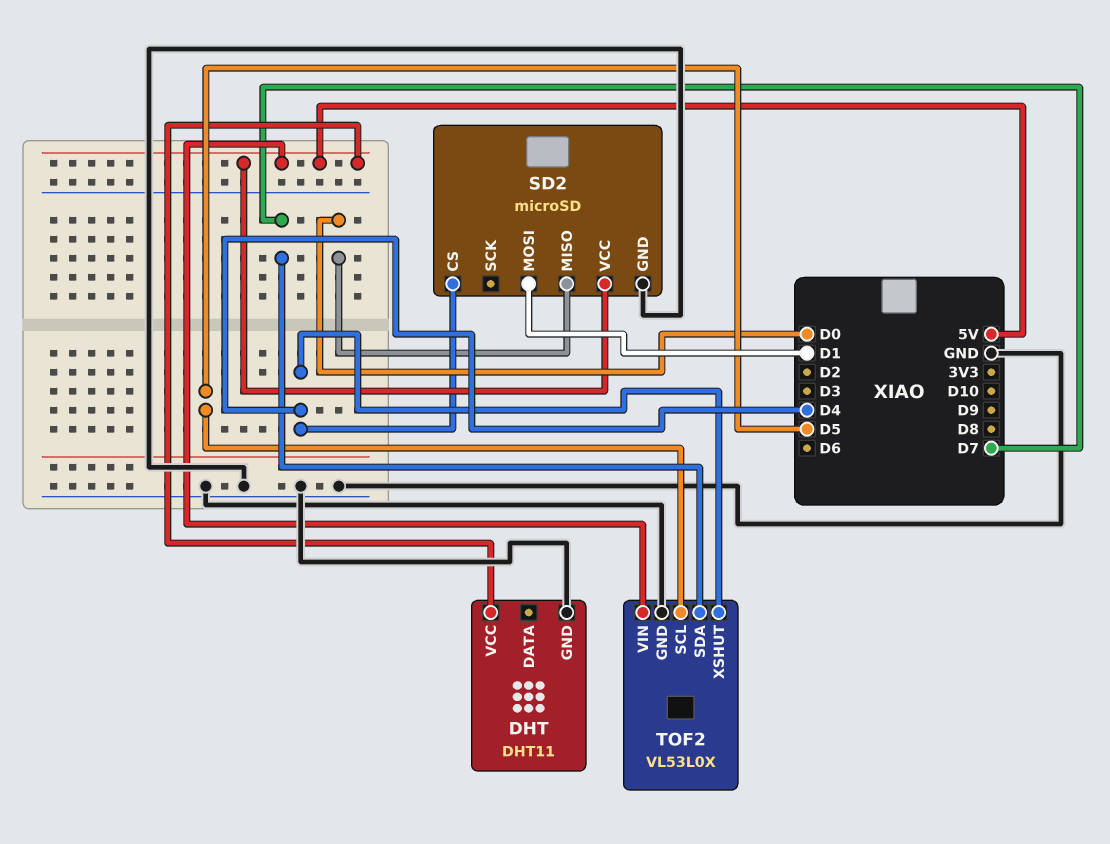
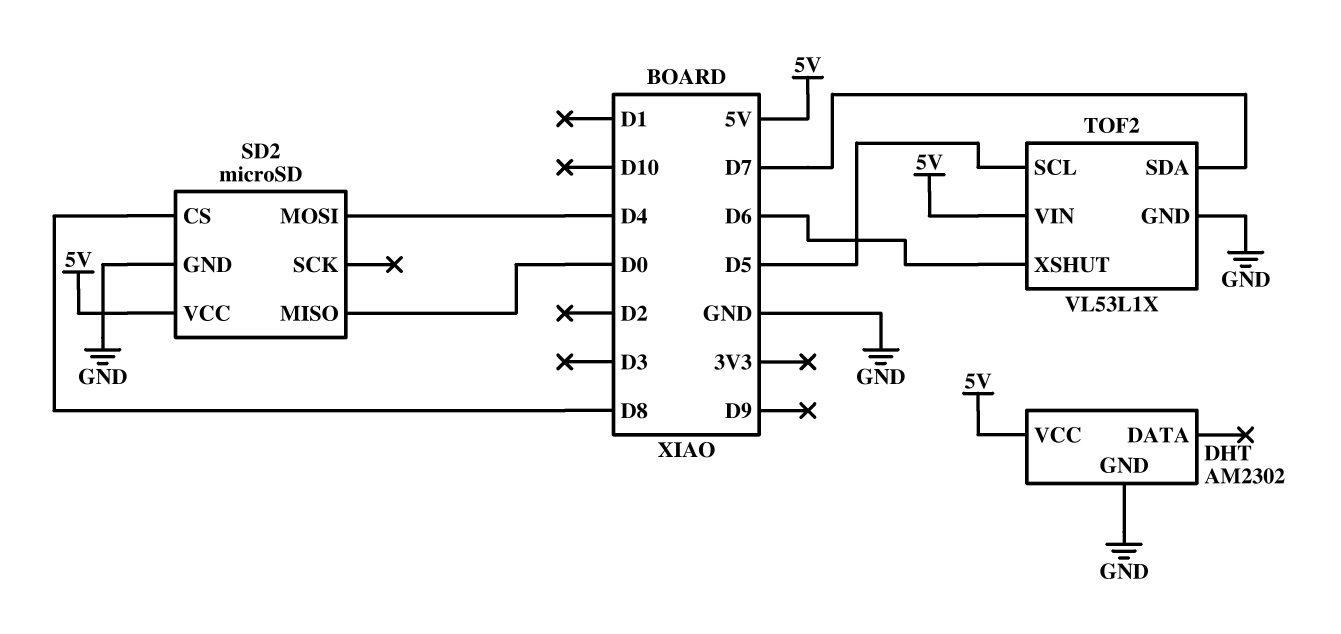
DHT: DHT11 -> AM2302
SD2 pin CS: D4 -> D8
SD2 pin MOSI: D1 -> D4
TOF2: VL53L0X -> VL53L1X
TOF2 pin XSHUT: D4 -> D6

